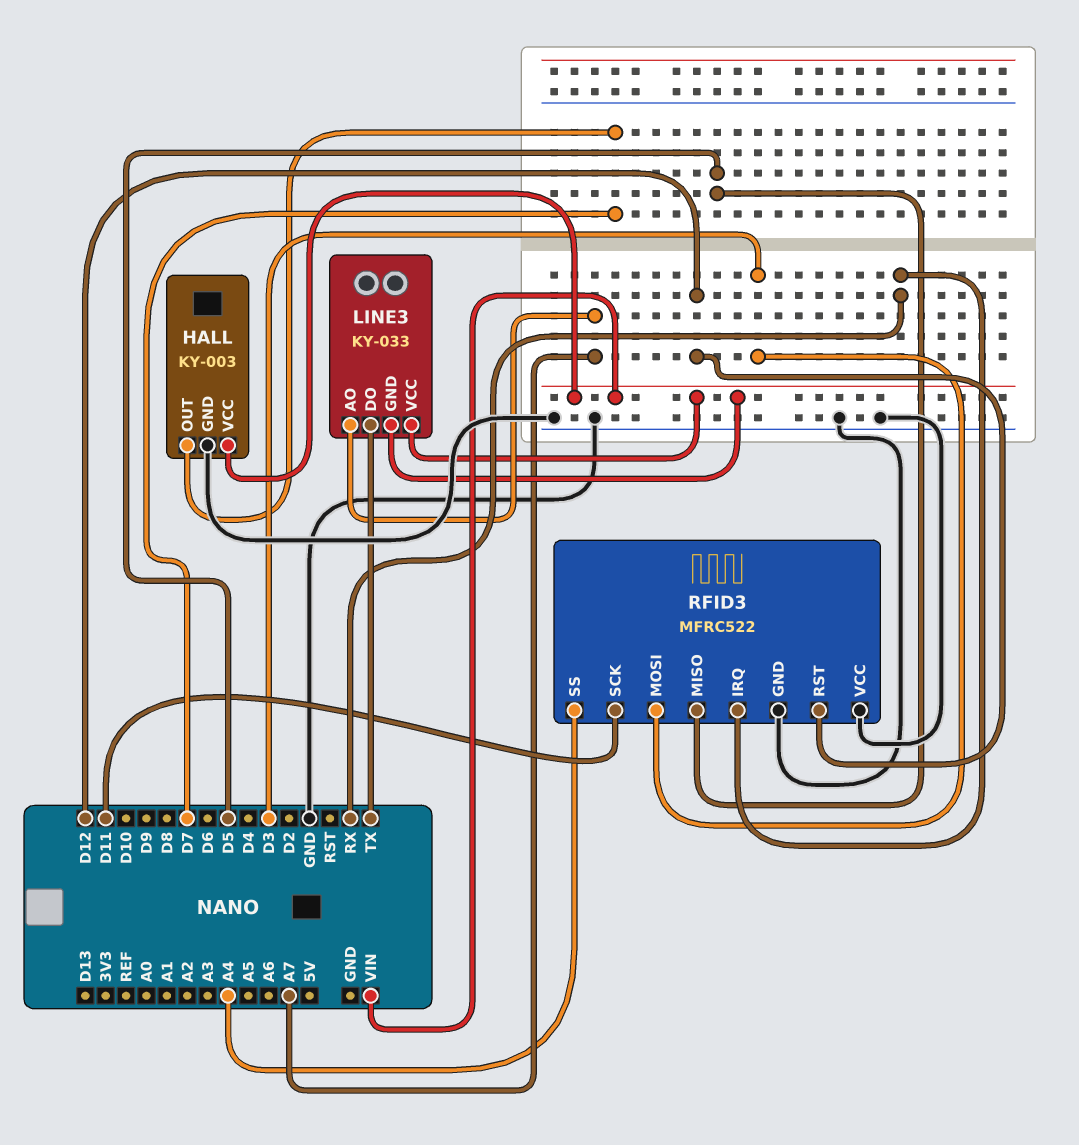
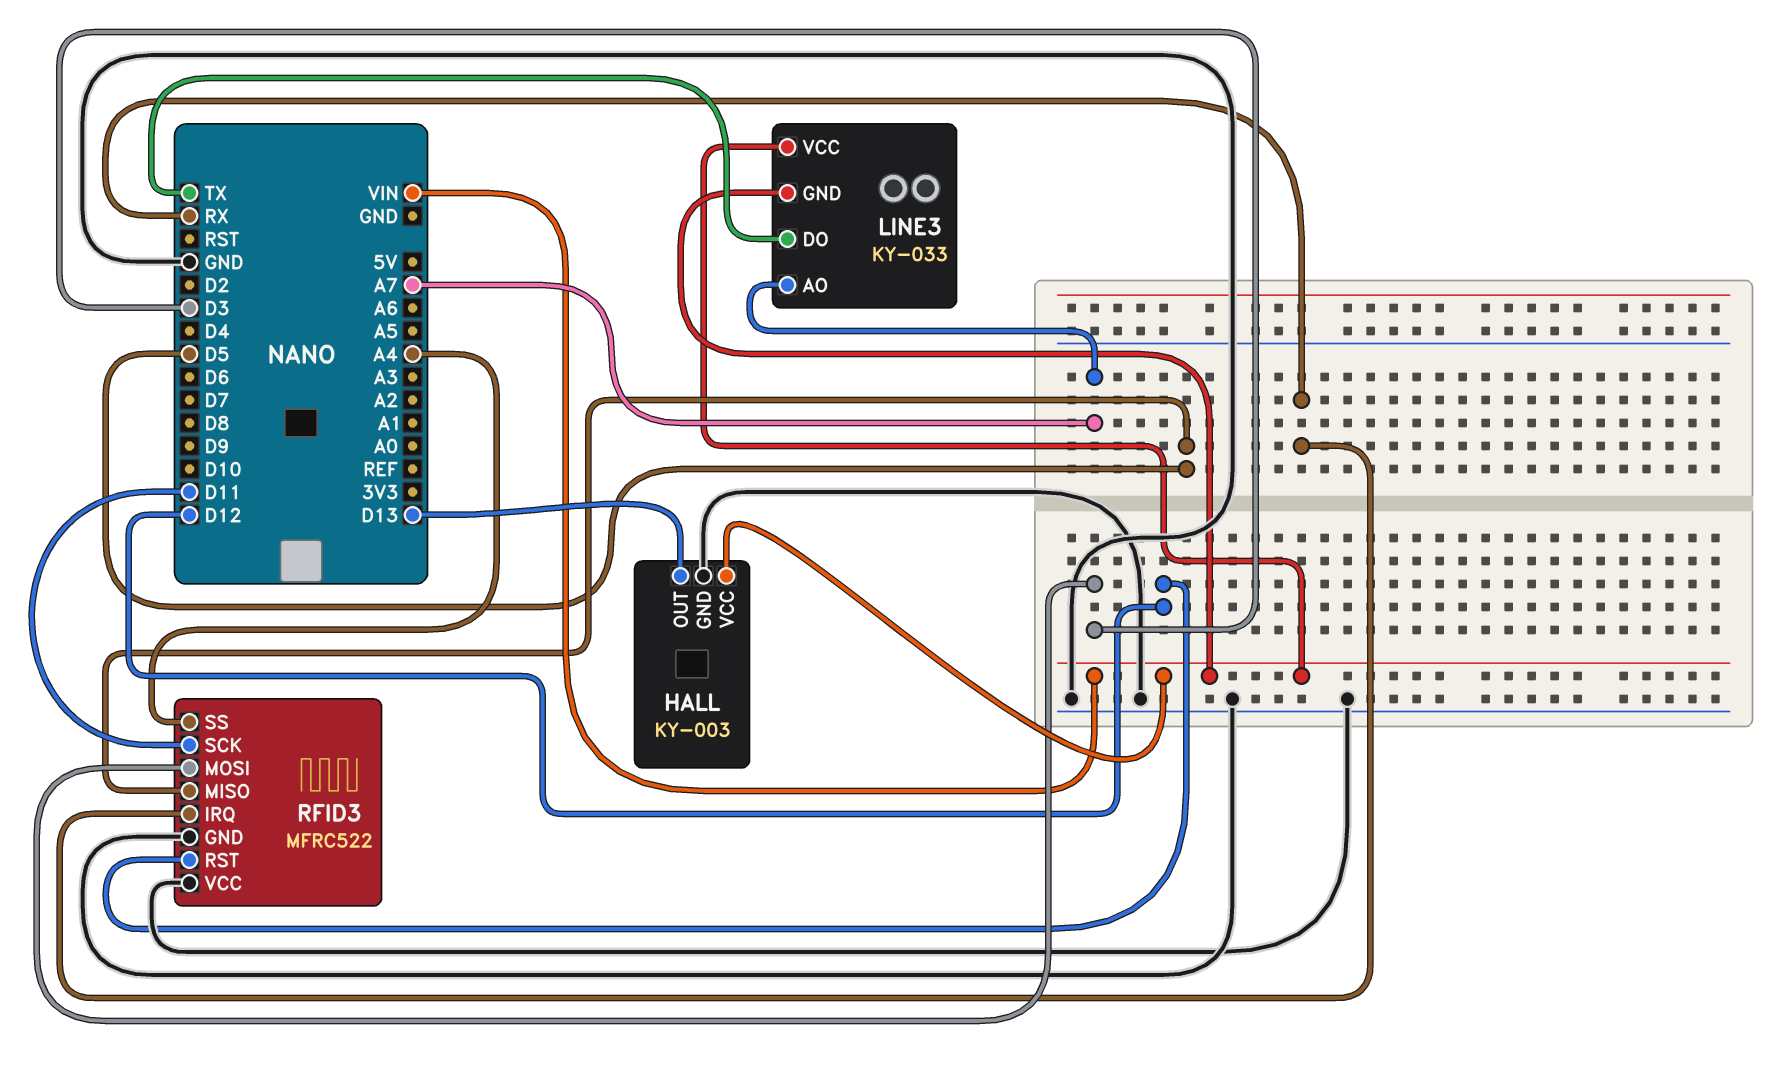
HALL pin OUT: D7 -> D13

